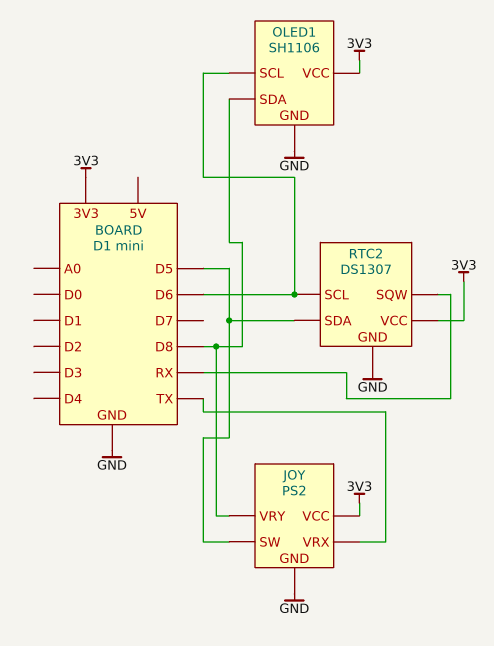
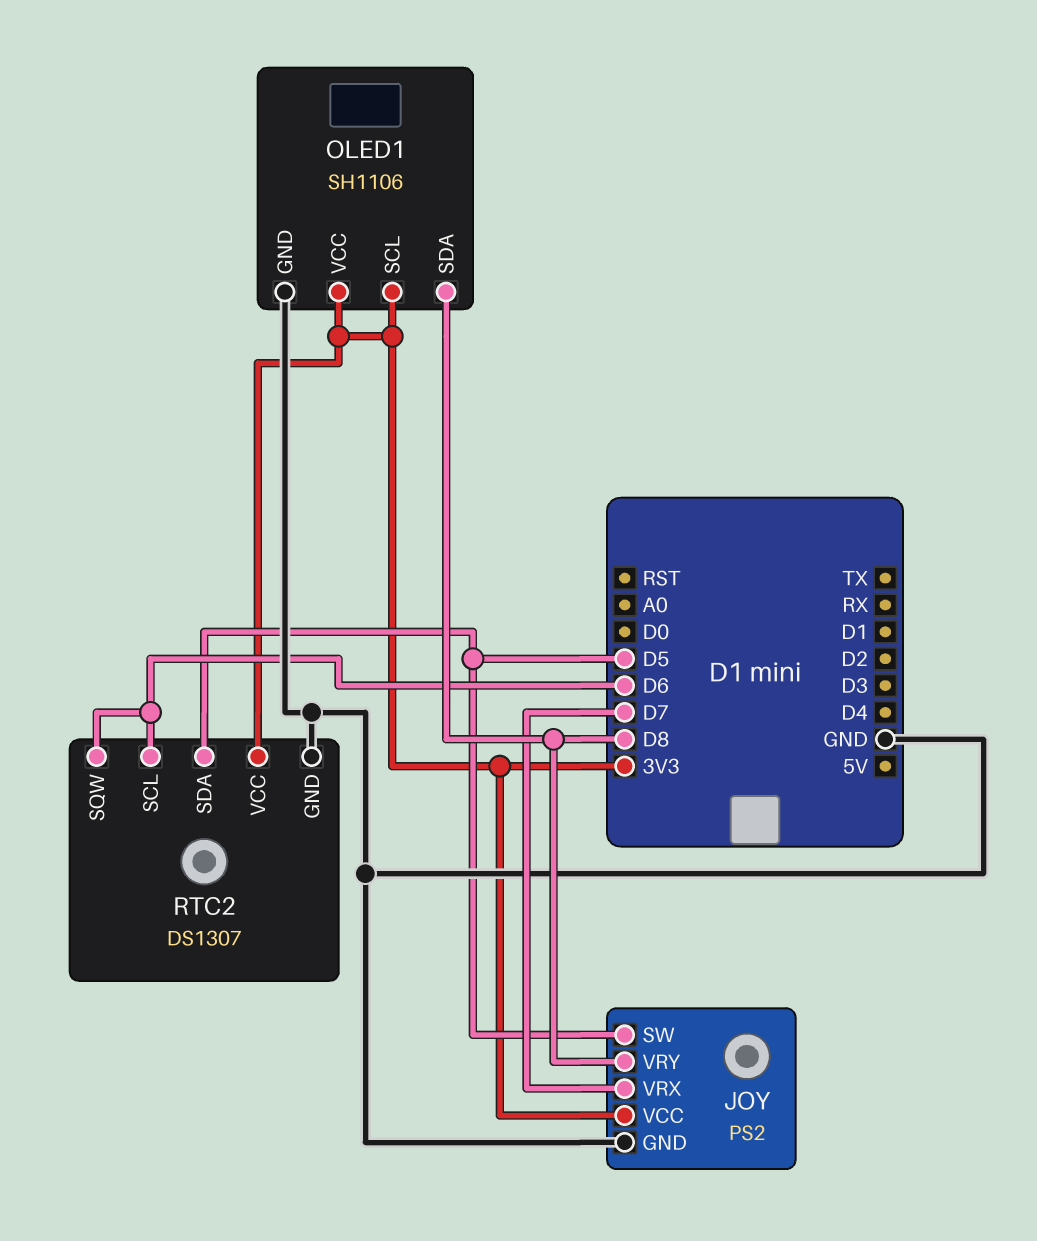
JOY pin VRX: TX -> D7
OLED1 pin SCL: D6 -> 3V3
RTC2 pin SQW: RX -> D6

